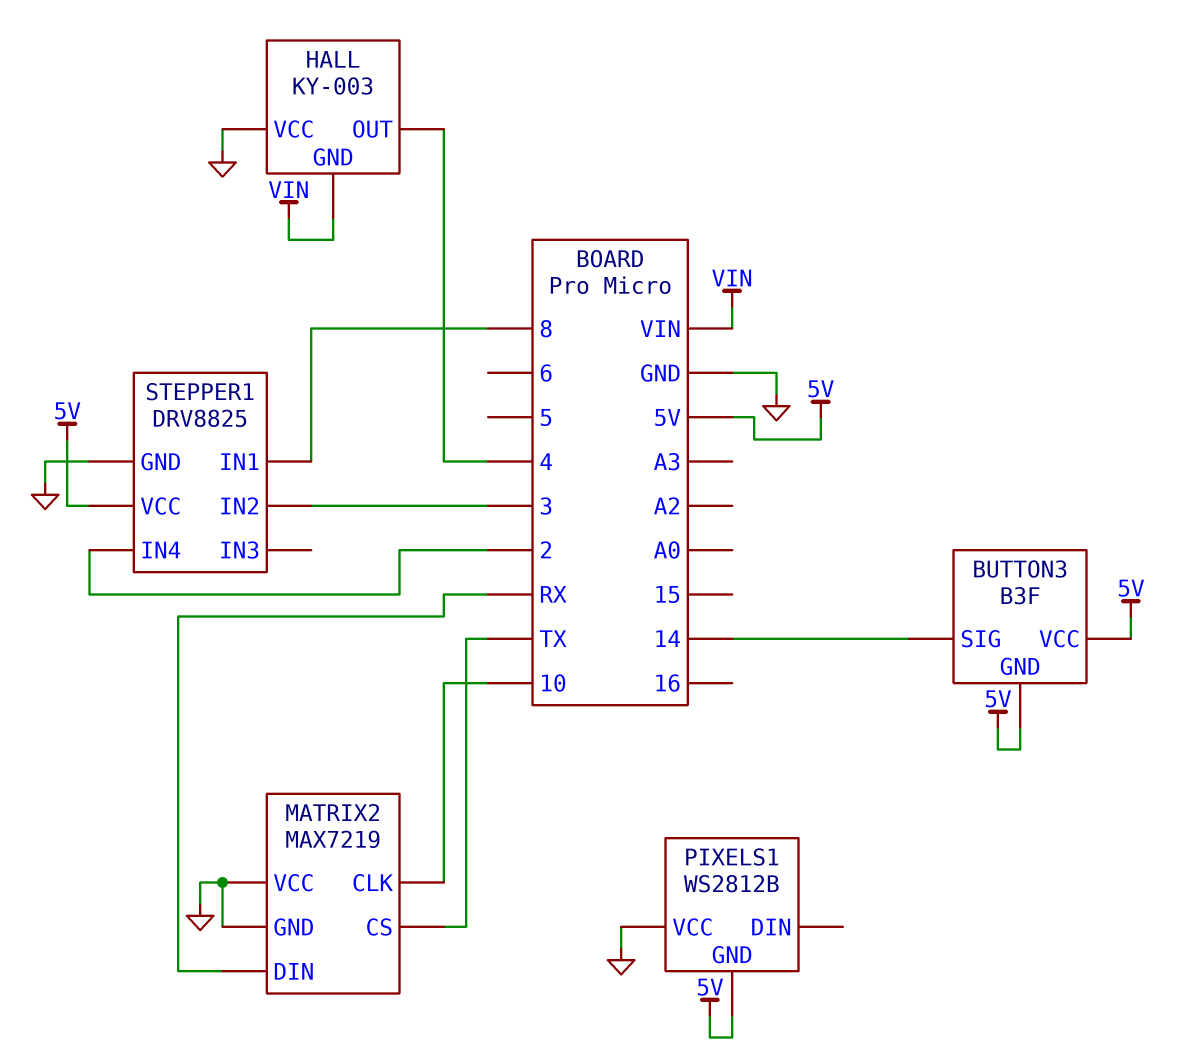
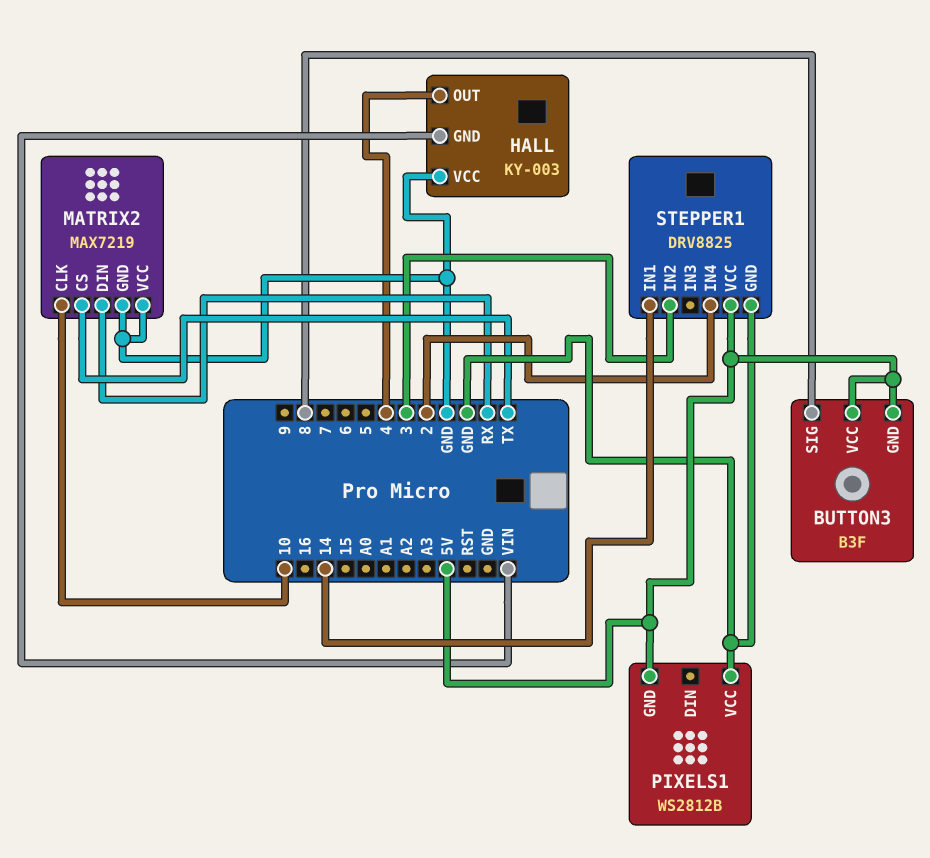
BUTTON3 pin SIG: 14 -> 8
STEPPER1 pin IN1: 8 -> 14

